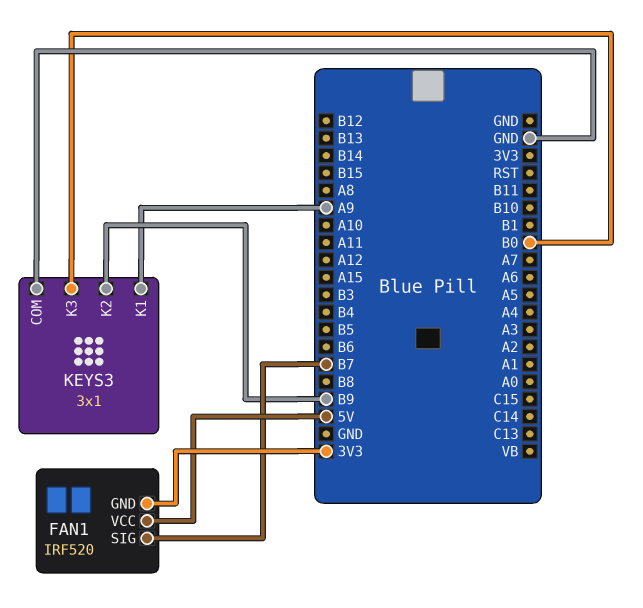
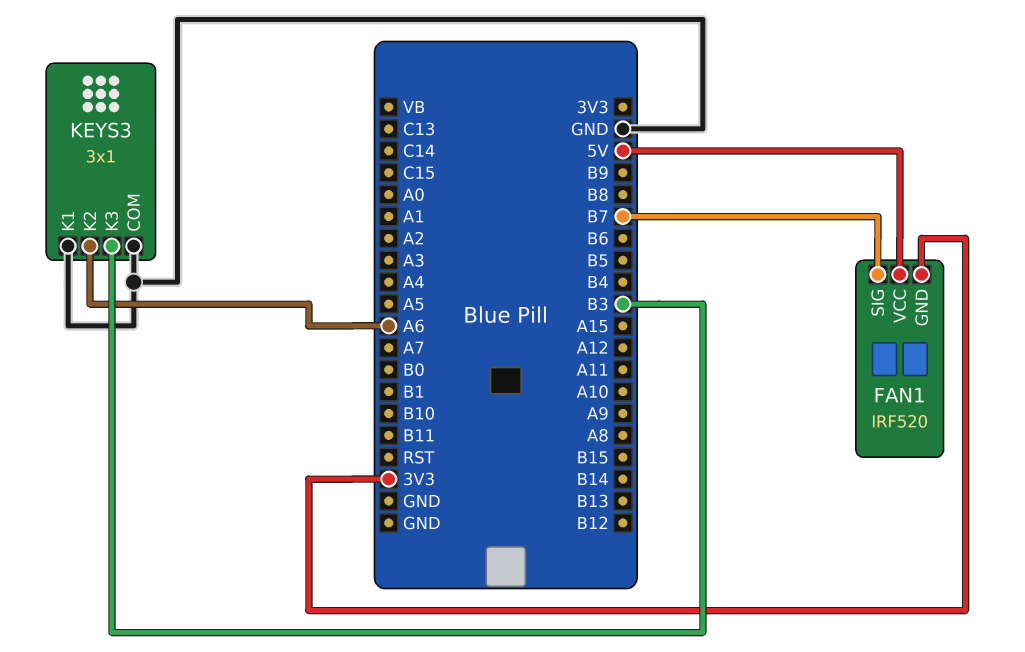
KEYS3 pin K1: A9 -> GND
KEYS3 pin K2: B9 -> A6
KEYS3 pin K3: B0 -> B3

